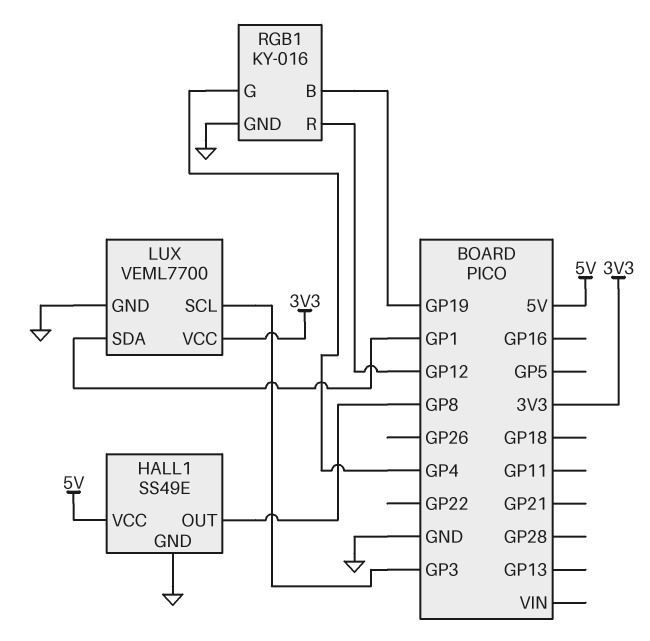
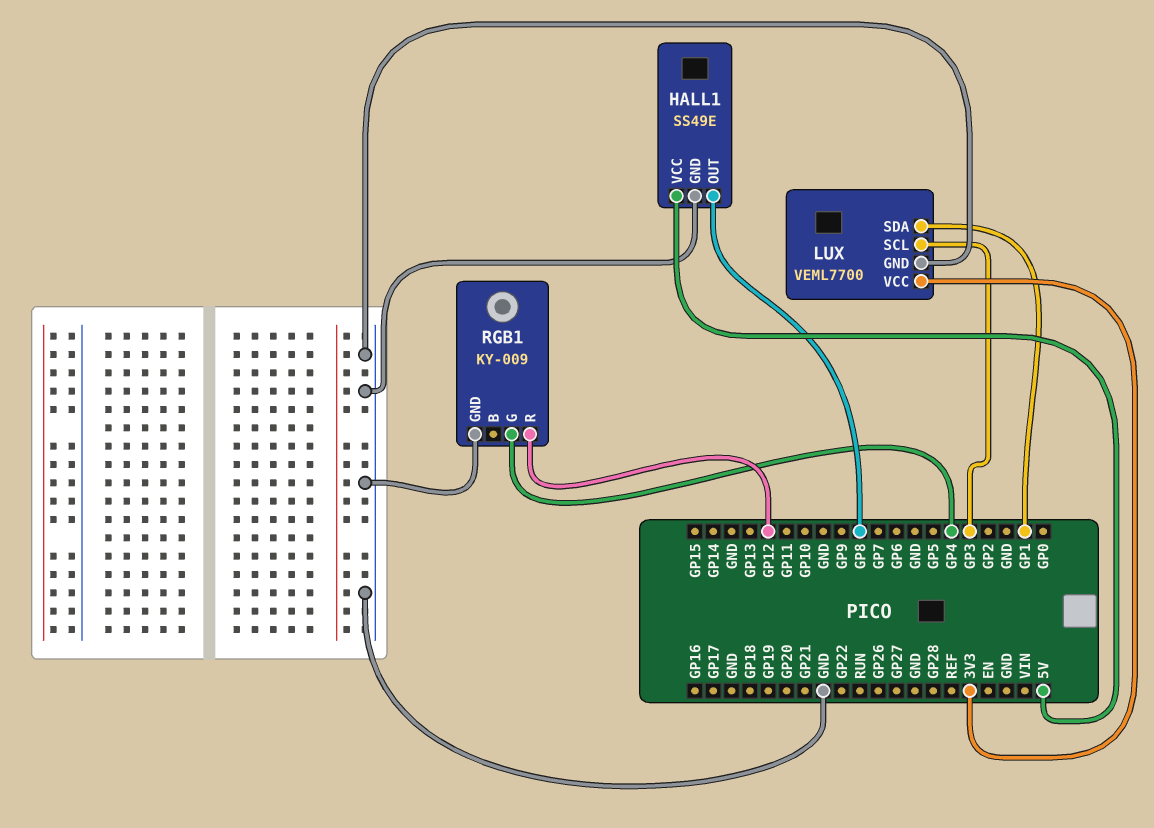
RGB1: KY-016 -> KY-009
RGB1 pin B: GP19 -> none

